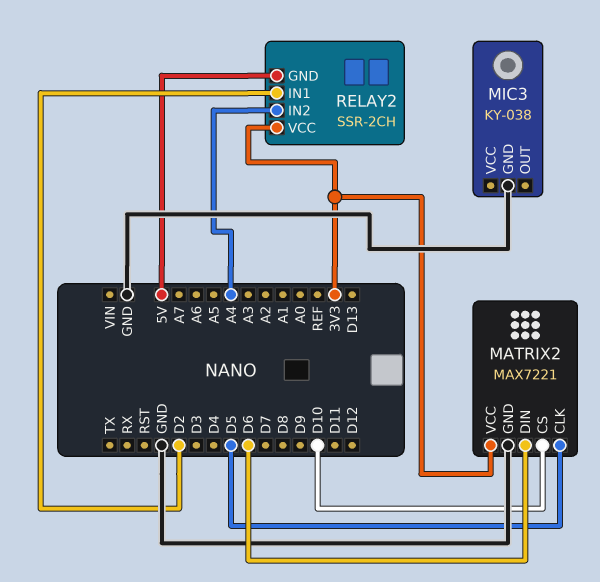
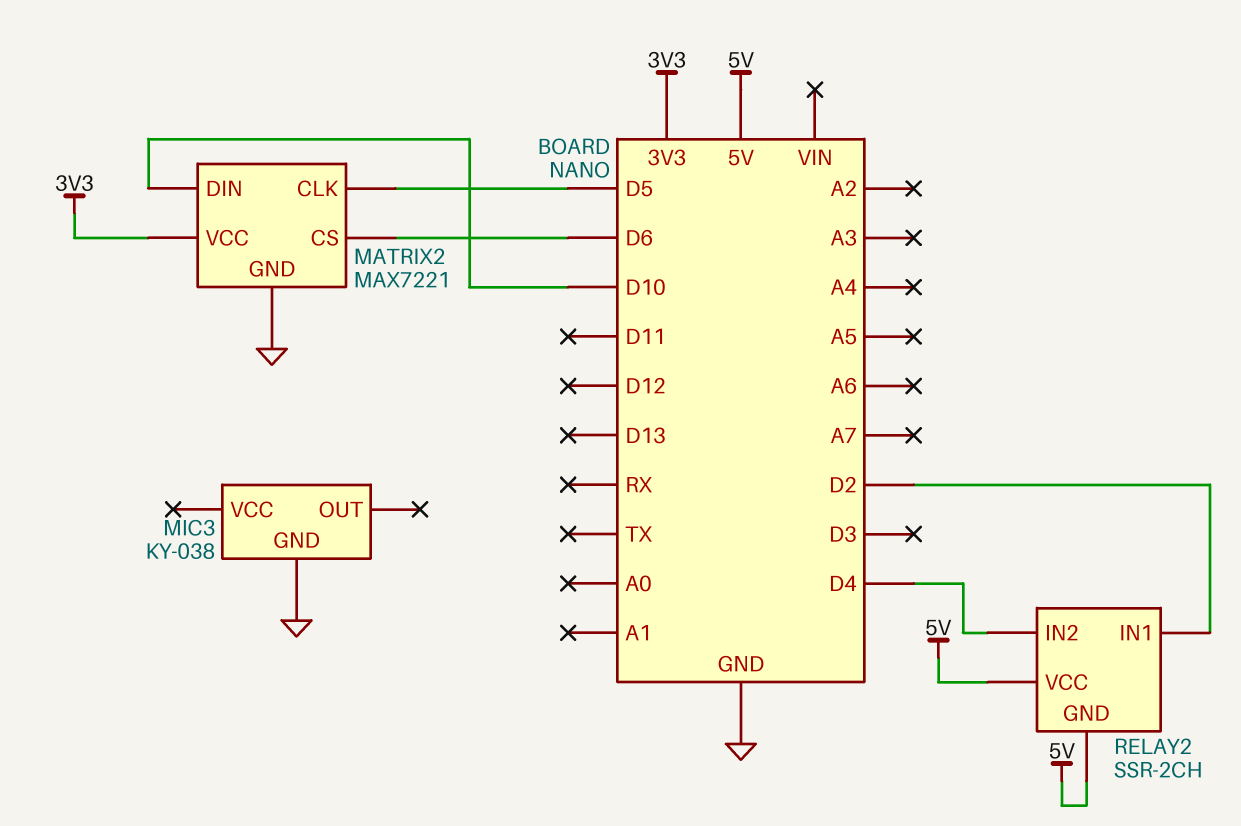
MATRIX2 pin CS: D10 -> D6
MATRIX2 pin DIN: D6 -> D10
RELAY2 pin IN2: A4 -> D4
RELAY2 pin VCC: 3V3 -> 5V

